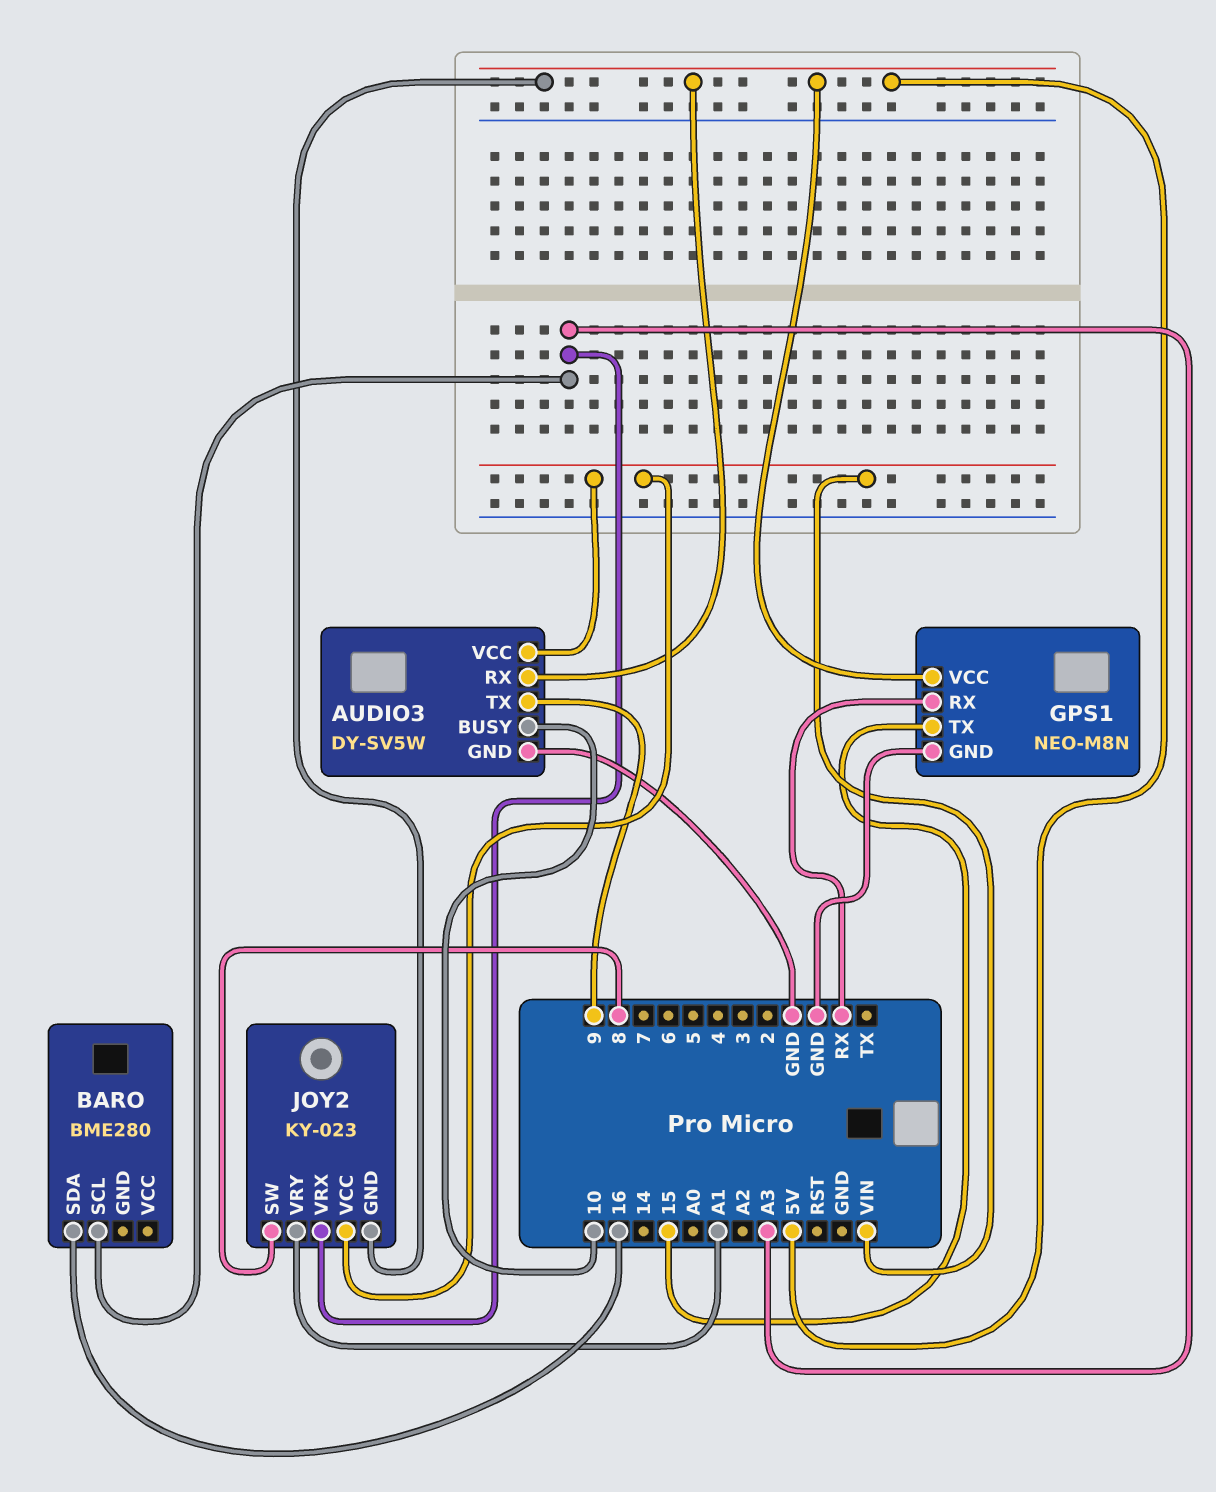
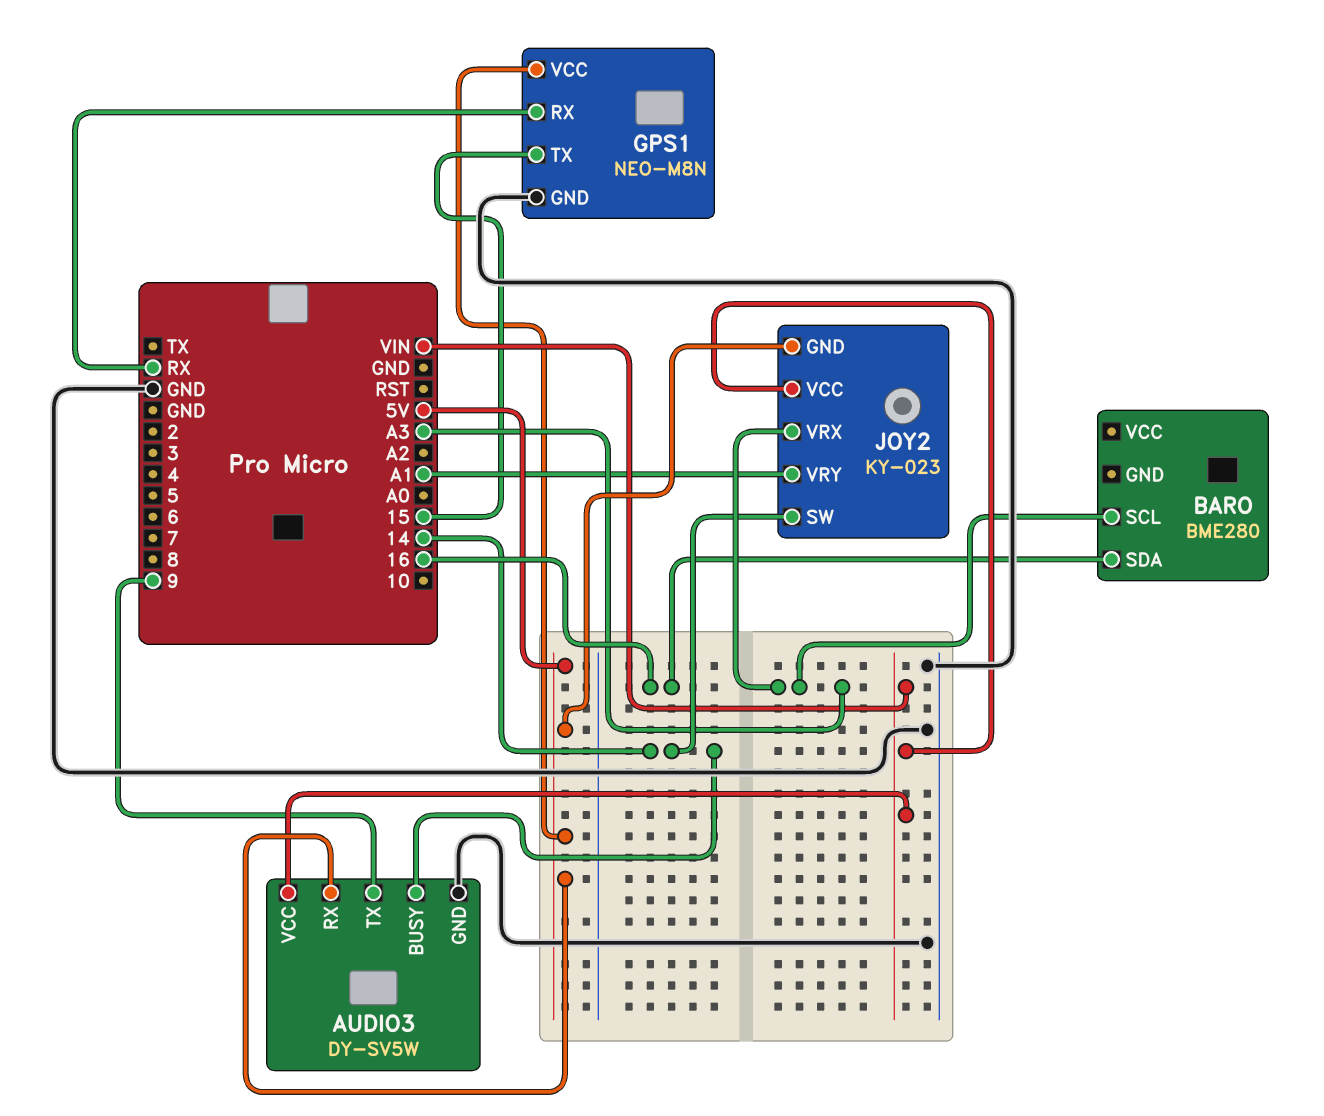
AUDIO3 pin BUSY: 10 -> 14
JOY2 pin SW: 8 -> 14

